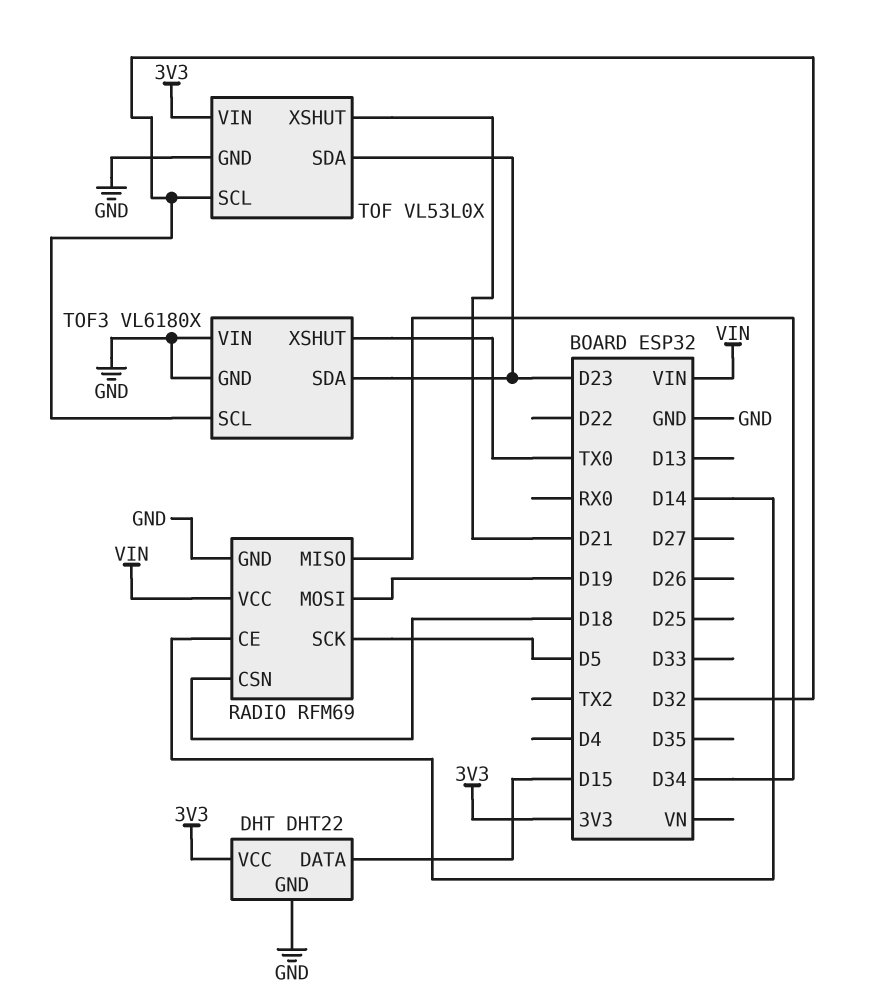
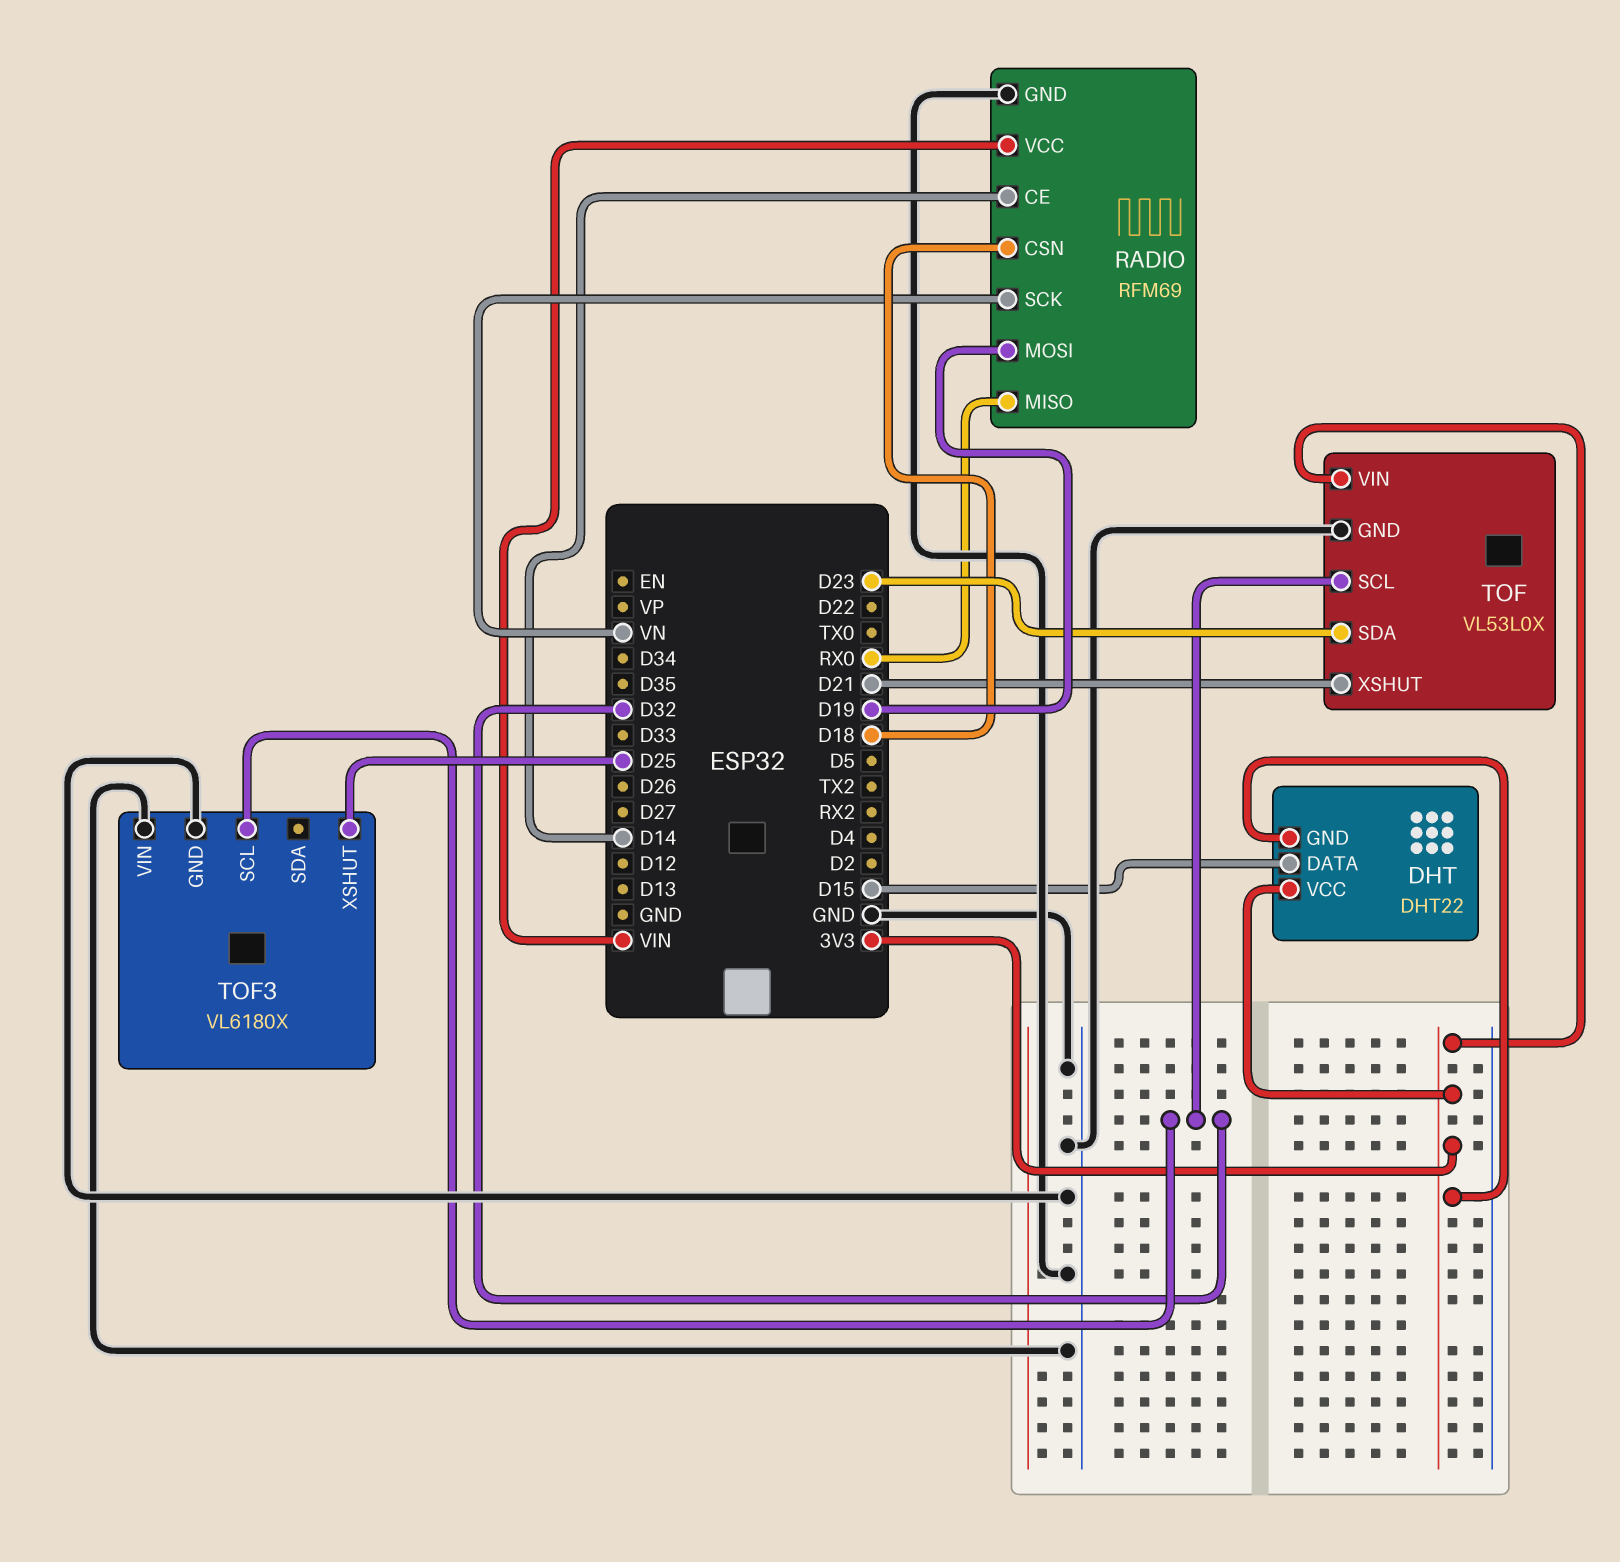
DHT pin GND: GND -> 3V3
RADIO pin MISO: D34 -> RX0
RADIO pin SCK: D5 -> VN
TOF3 pin SDA: D23 -> none
TOF3 pin XSHUT: TX0 -> D25

